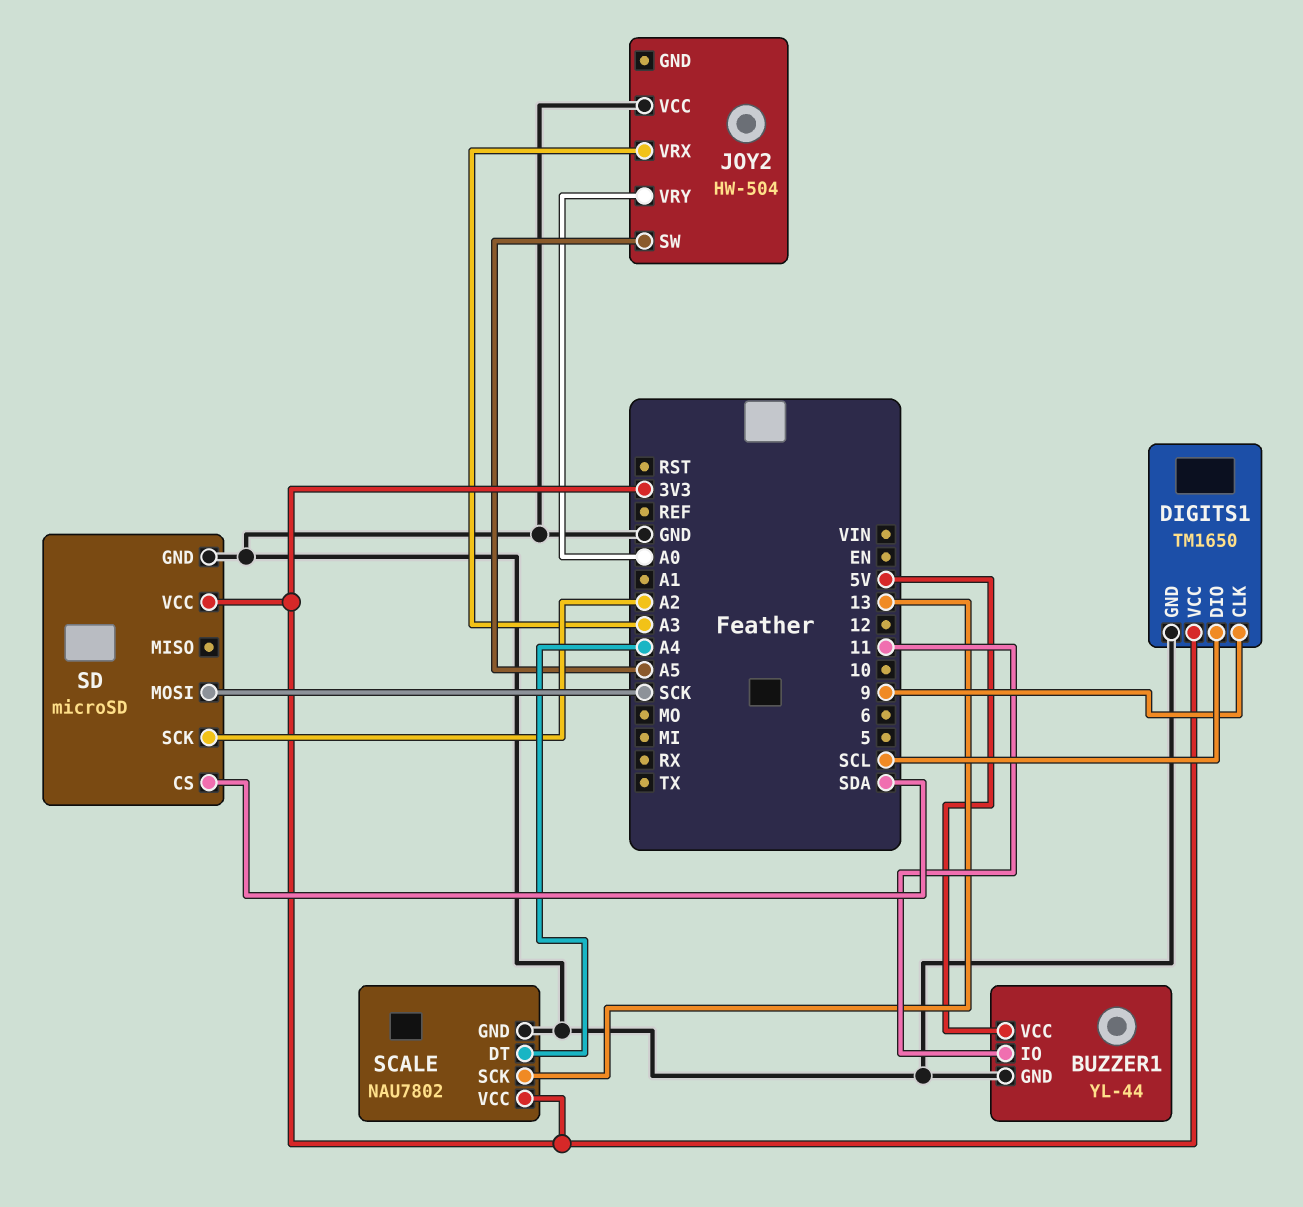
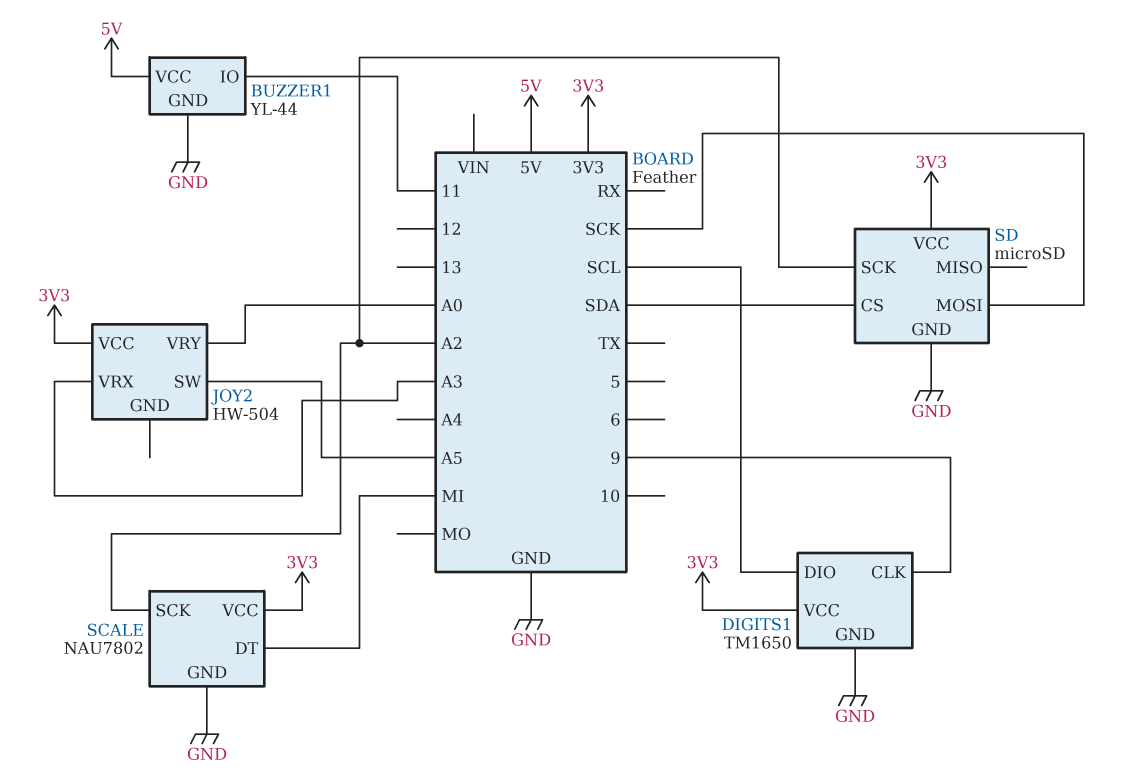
JOY2 pin VCC: GND -> 3V3
SCALE pin DT: A4 -> MI
SCALE pin SCK: 13 -> A2

